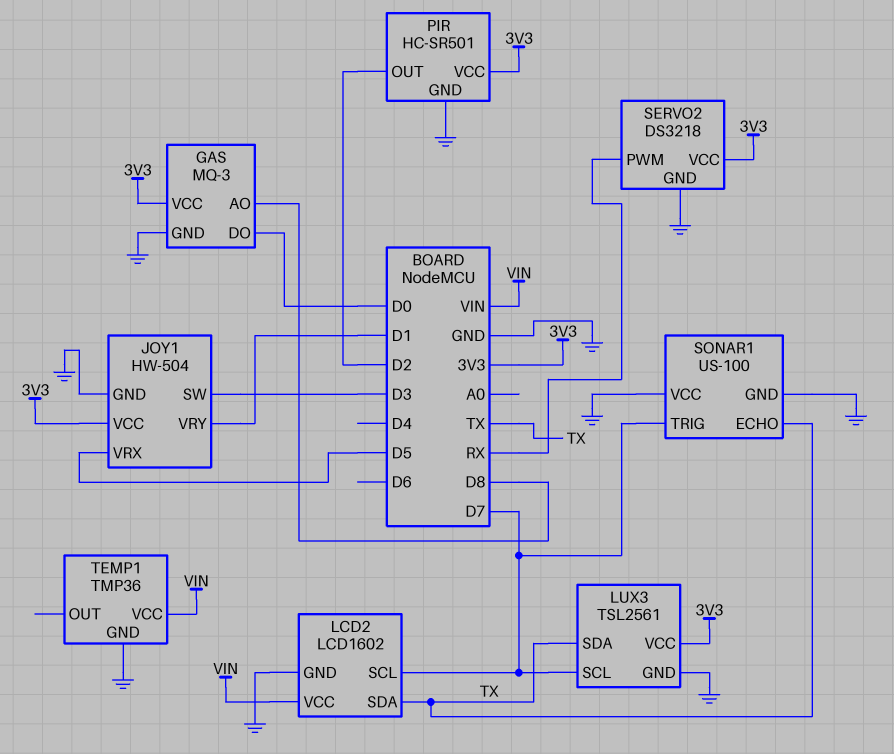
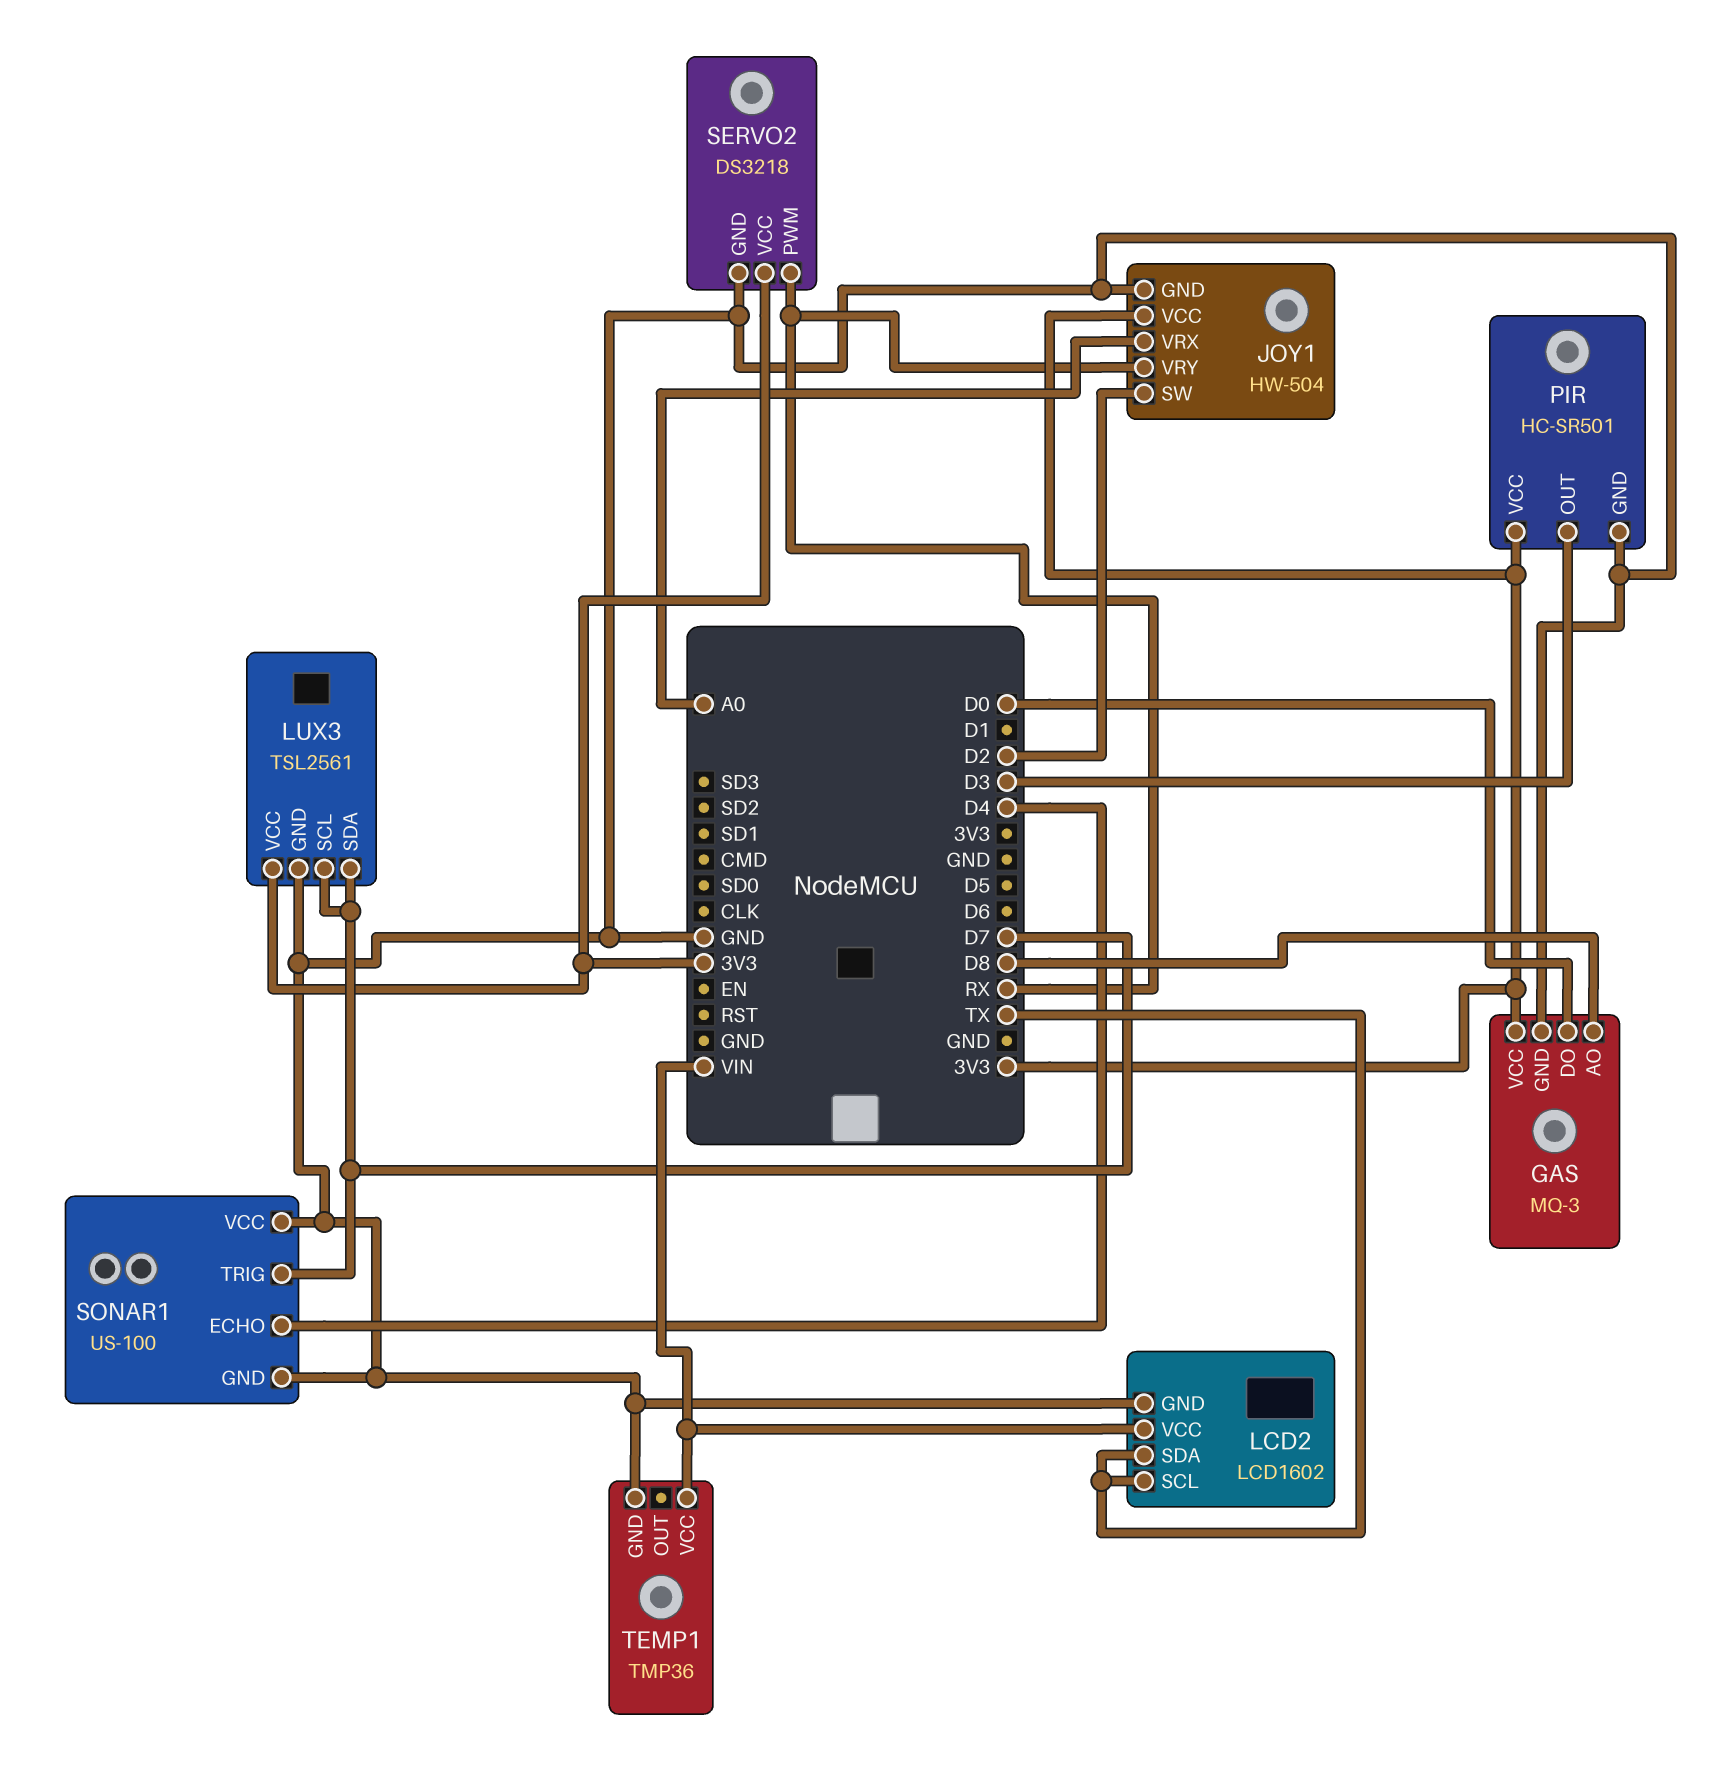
JOY1 pin SW: D3 -> D2
JOY1 pin VRX: D5 -> A0
JOY1 pin VRY: D1 -> RX
LCD2 pin SCL: D7 -> TX
LUX3 pin SDA: TX -> D7
PIR pin OUT: D2 -> D3
SONAR1 pin ECHO: TX -> D4

